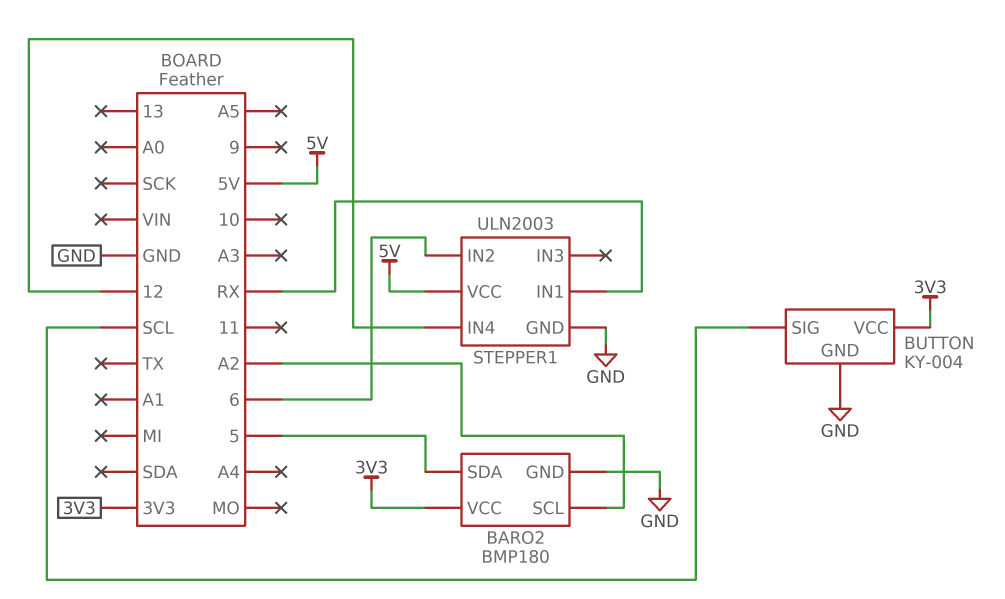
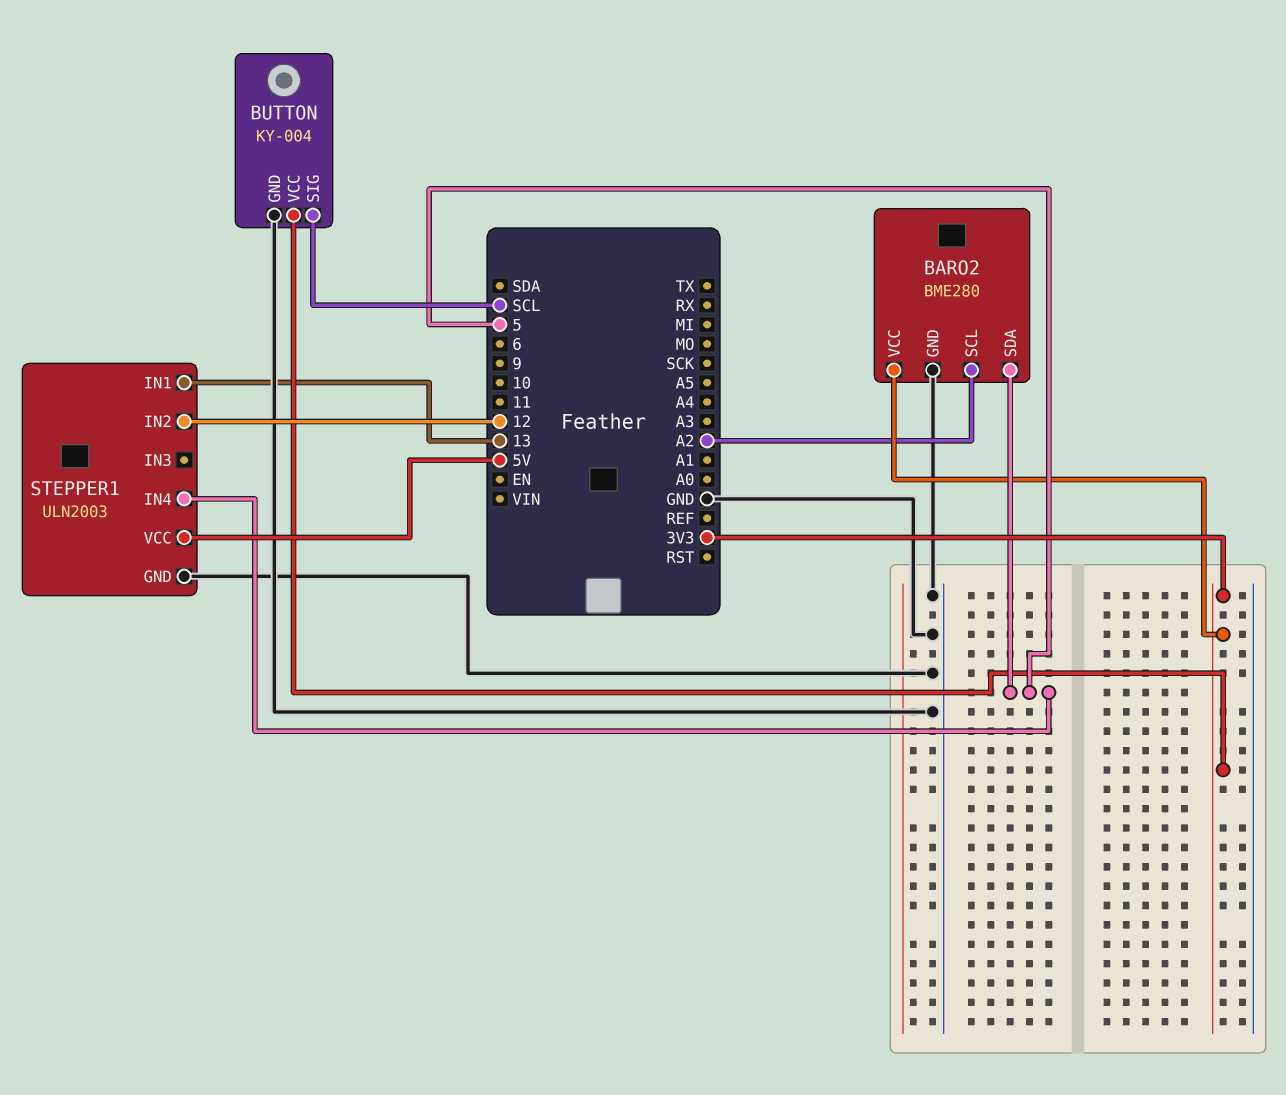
BARO2: BMP180 -> BME280
STEPPER1 pin IN1: RX -> 13
STEPPER1 pin IN2: 6 -> 12
STEPPER1 pin IN4: 12 -> 5

